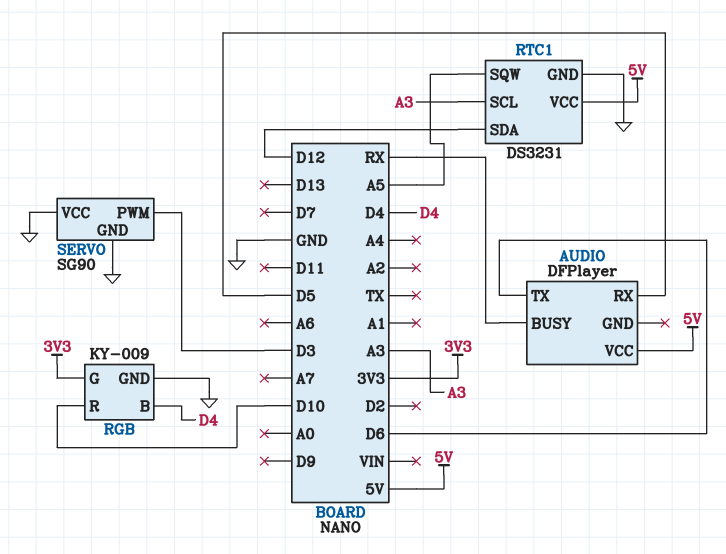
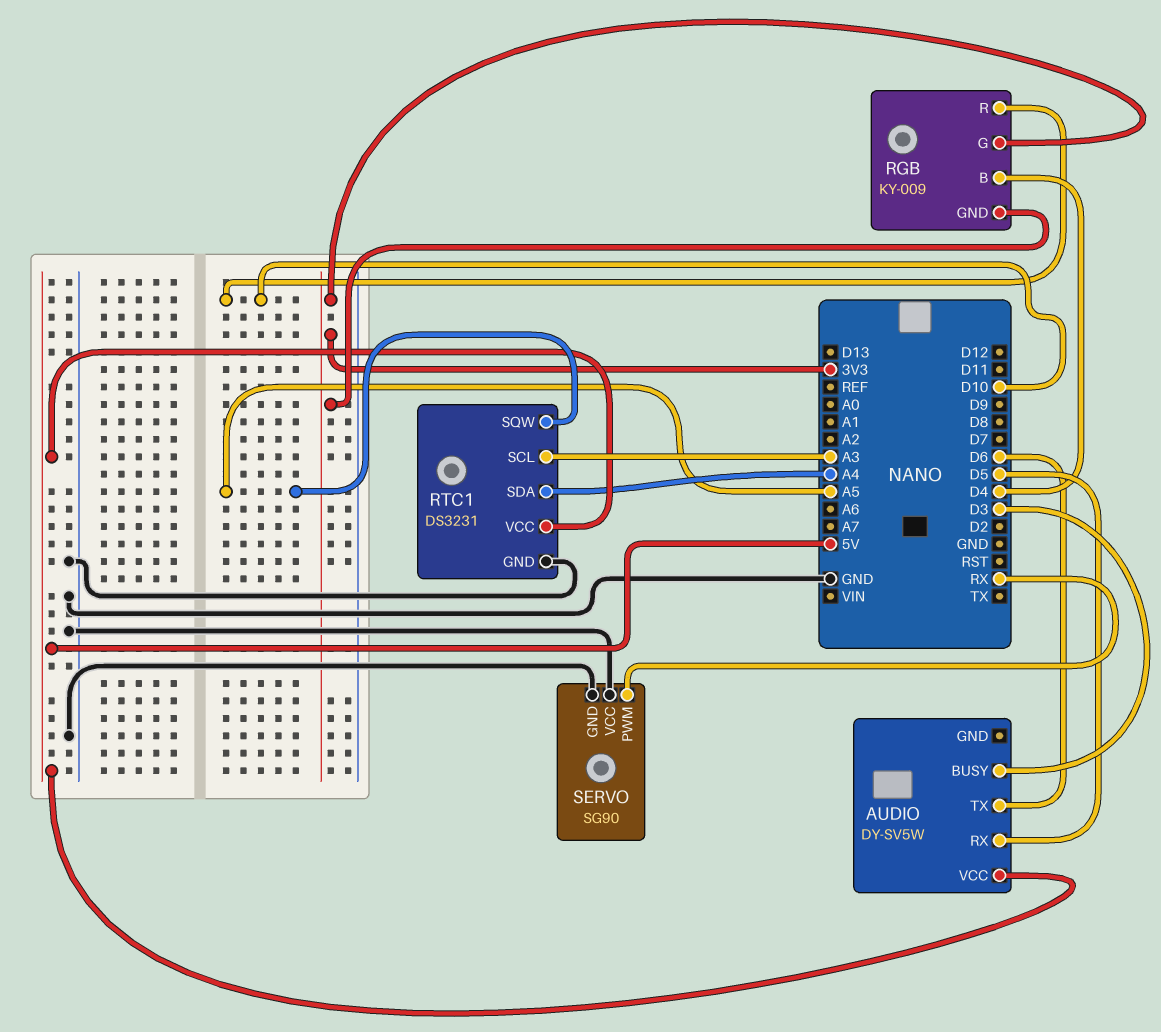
AUDIO: DFPlayer -> DY-SV5W
AUDIO pin BUSY: RX -> D3
RGB pin GND: GND -> 3V3
RTC1 pin SDA: D12 -> A4
SERVO pin PWM: D3 -> RX

